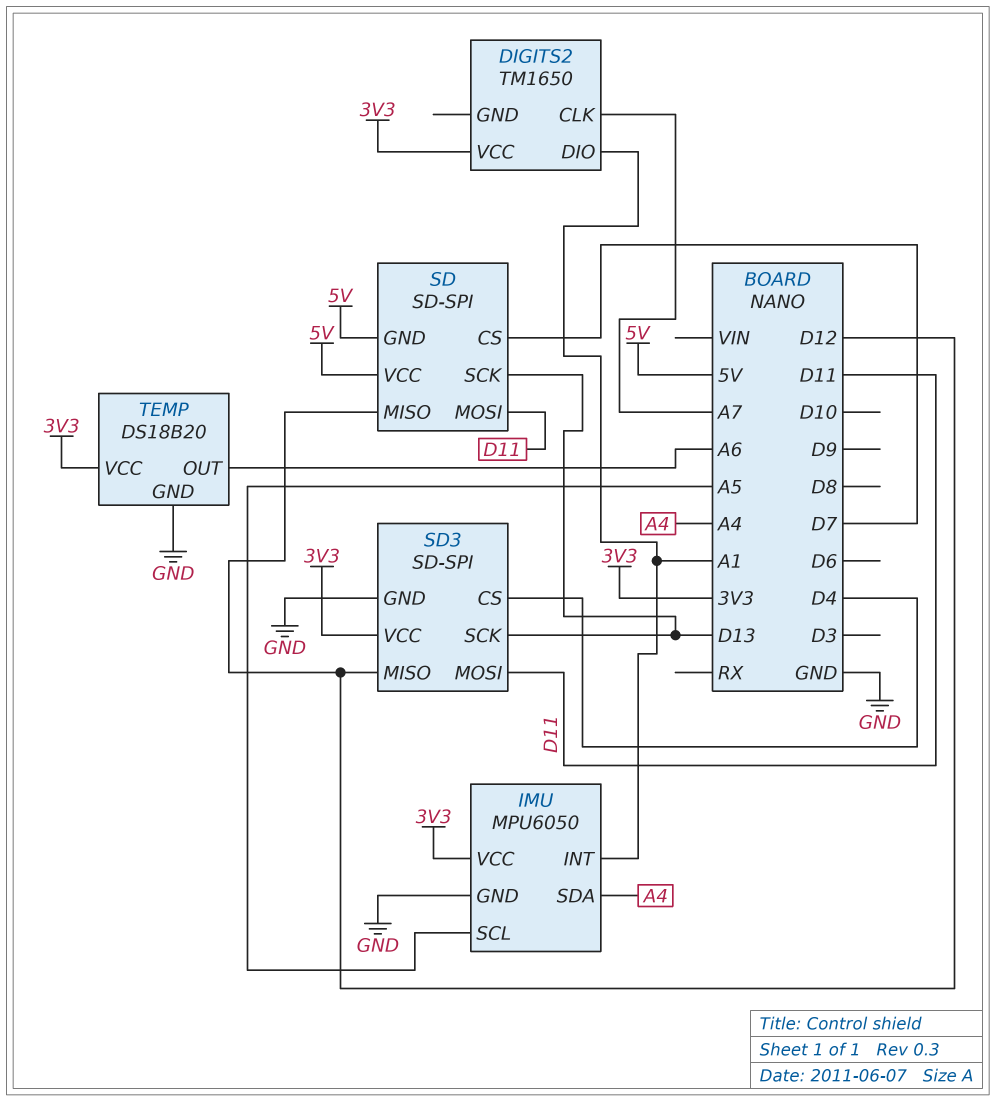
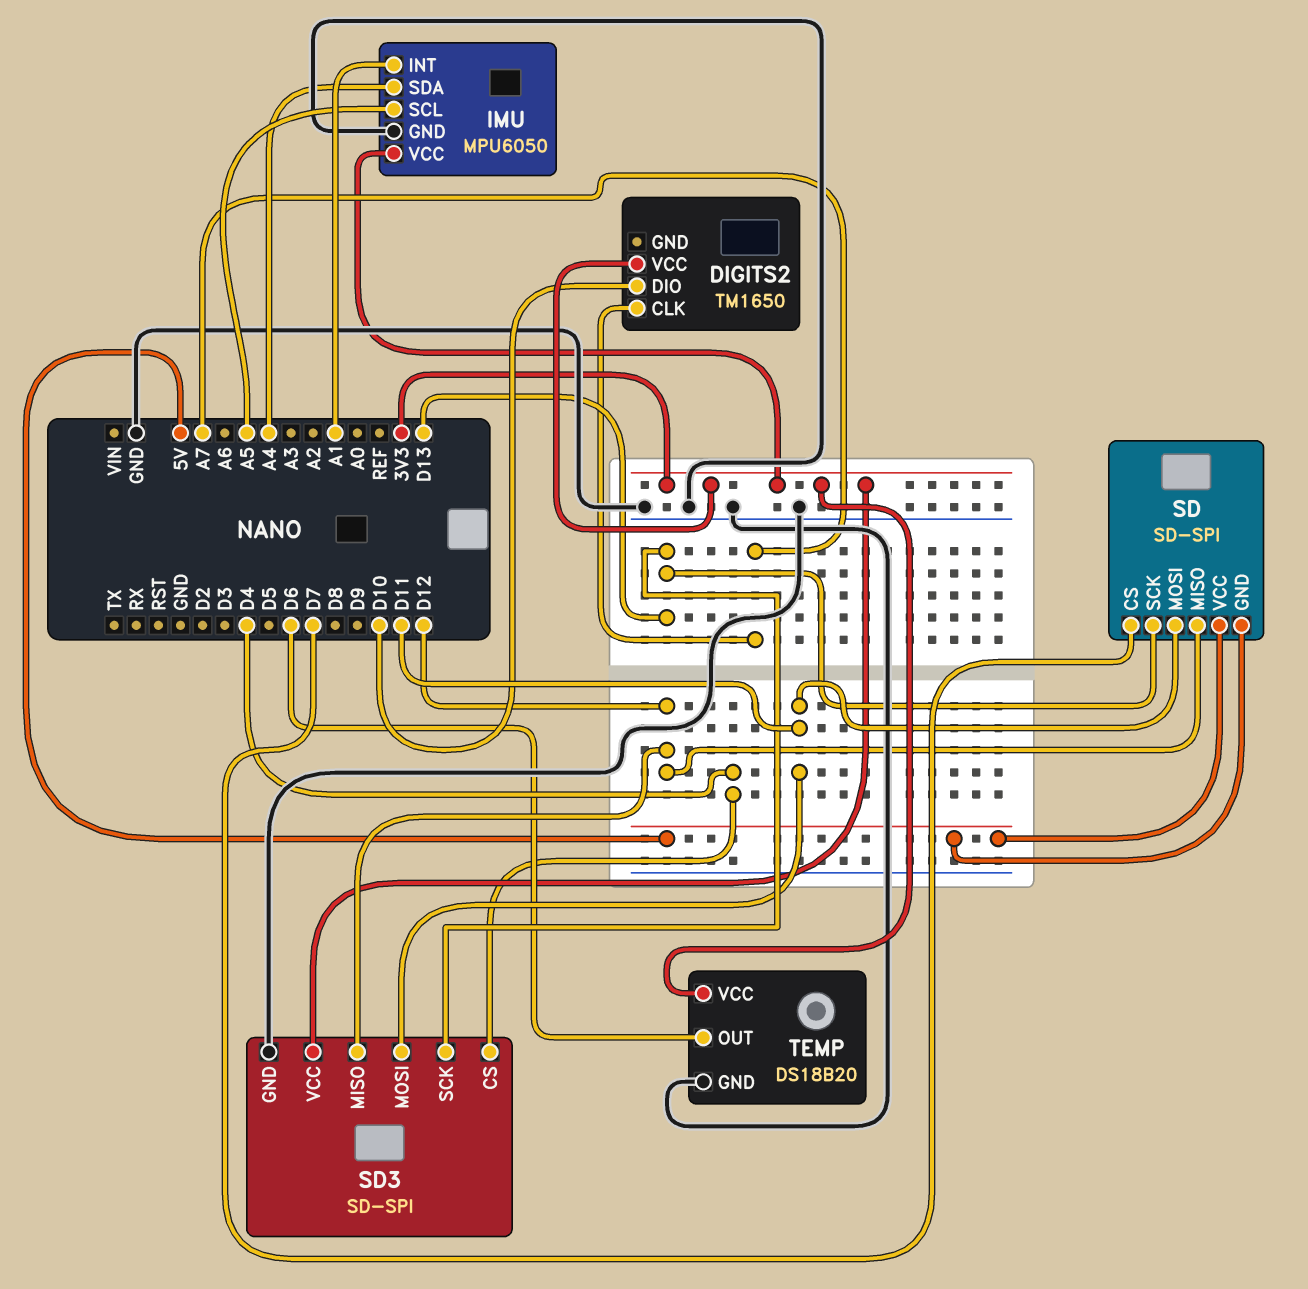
DIGITS2 pin DIO: A1 -> D10
TEMP pin OUT: A6 -> D6

